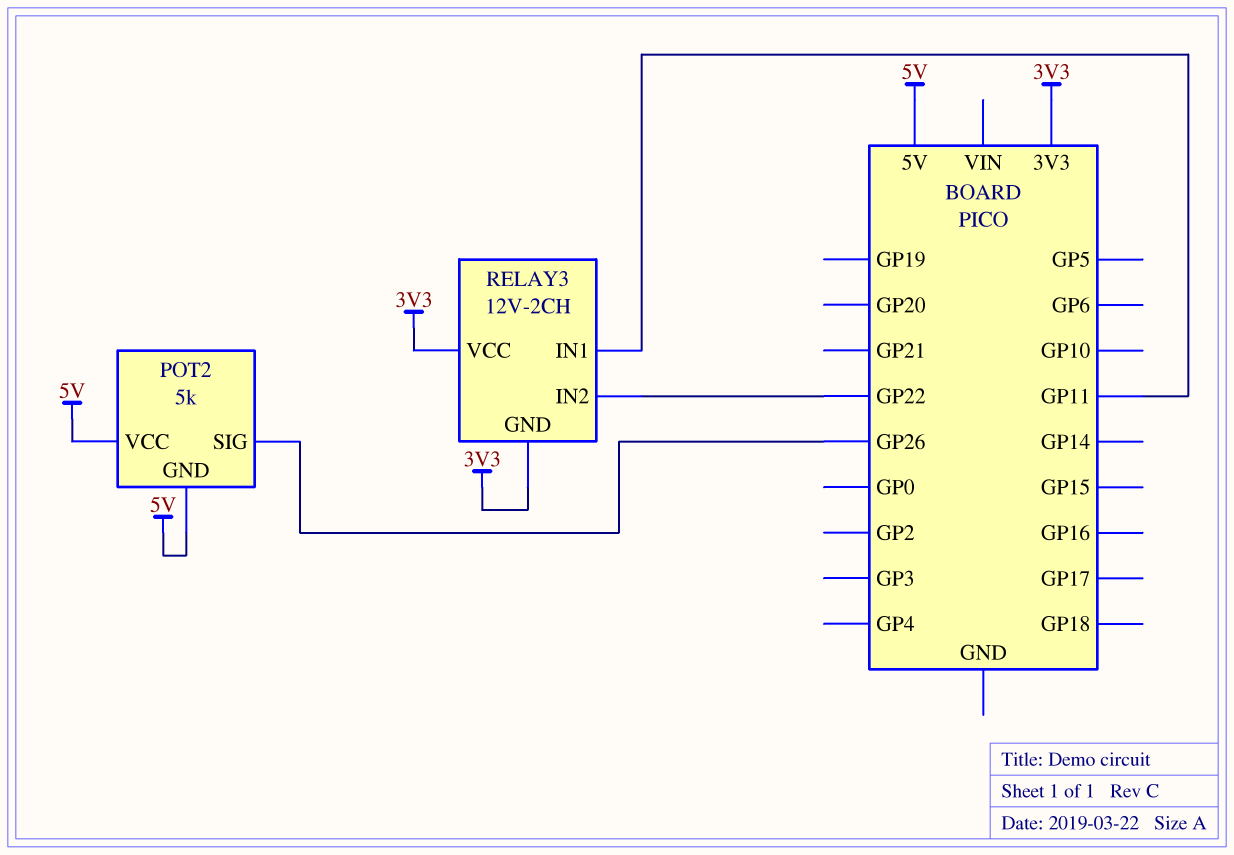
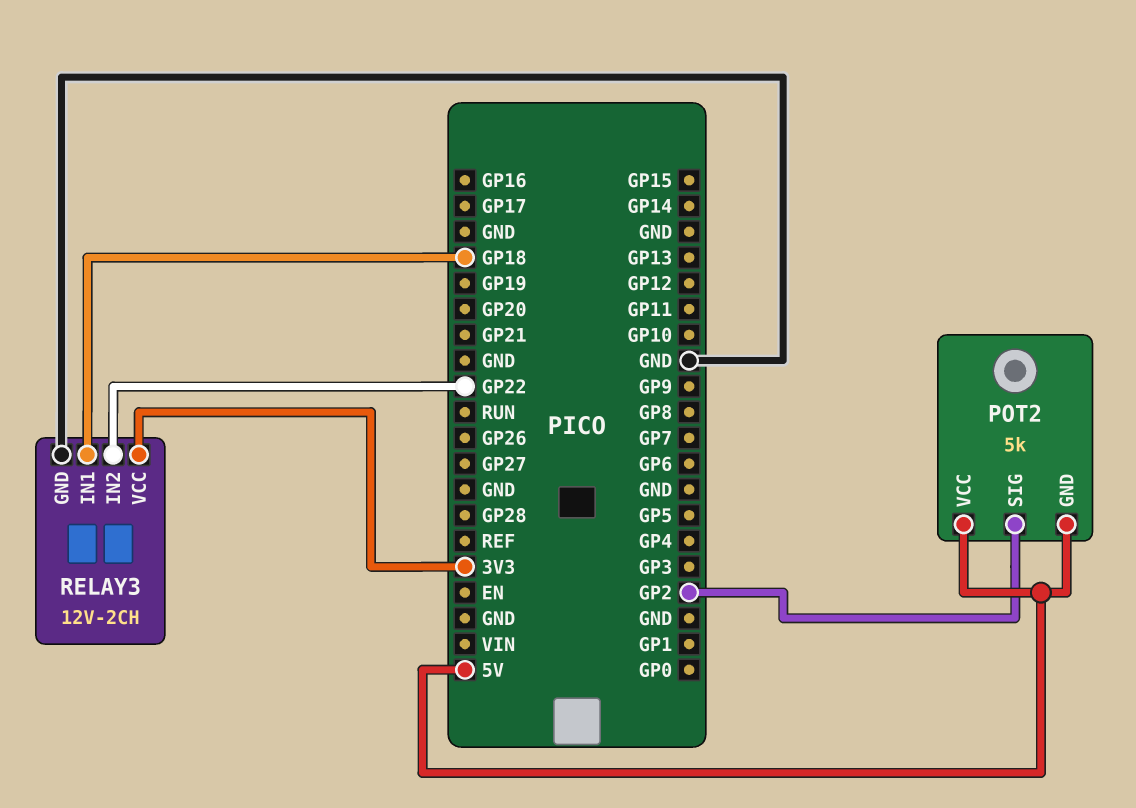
POT2 pin SIG: GP26 -> GP2
RELAY3 pin GND: 3V3 -> GND
RELAY3 pin IN1: GP11 -> GP18

